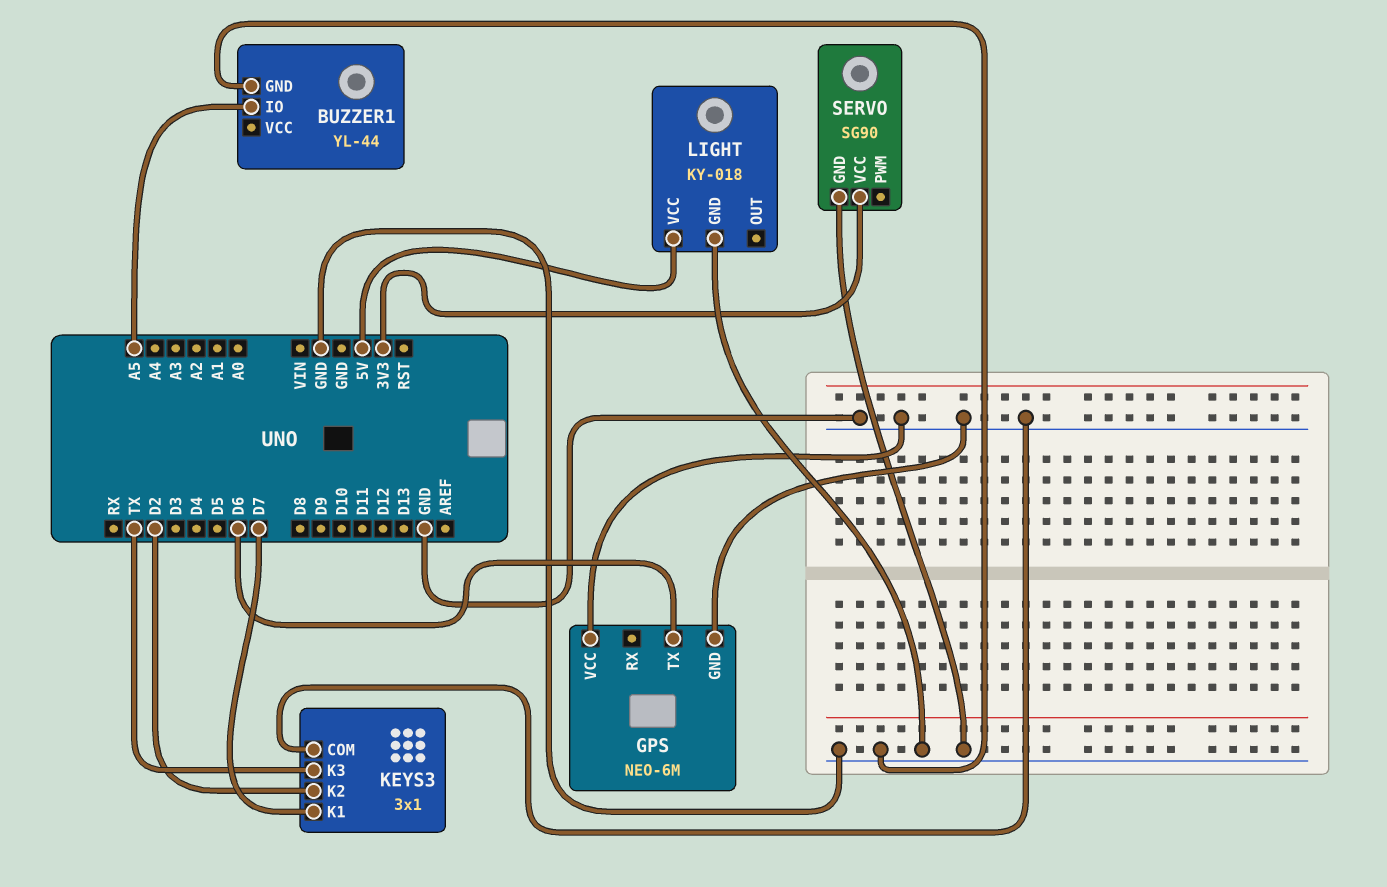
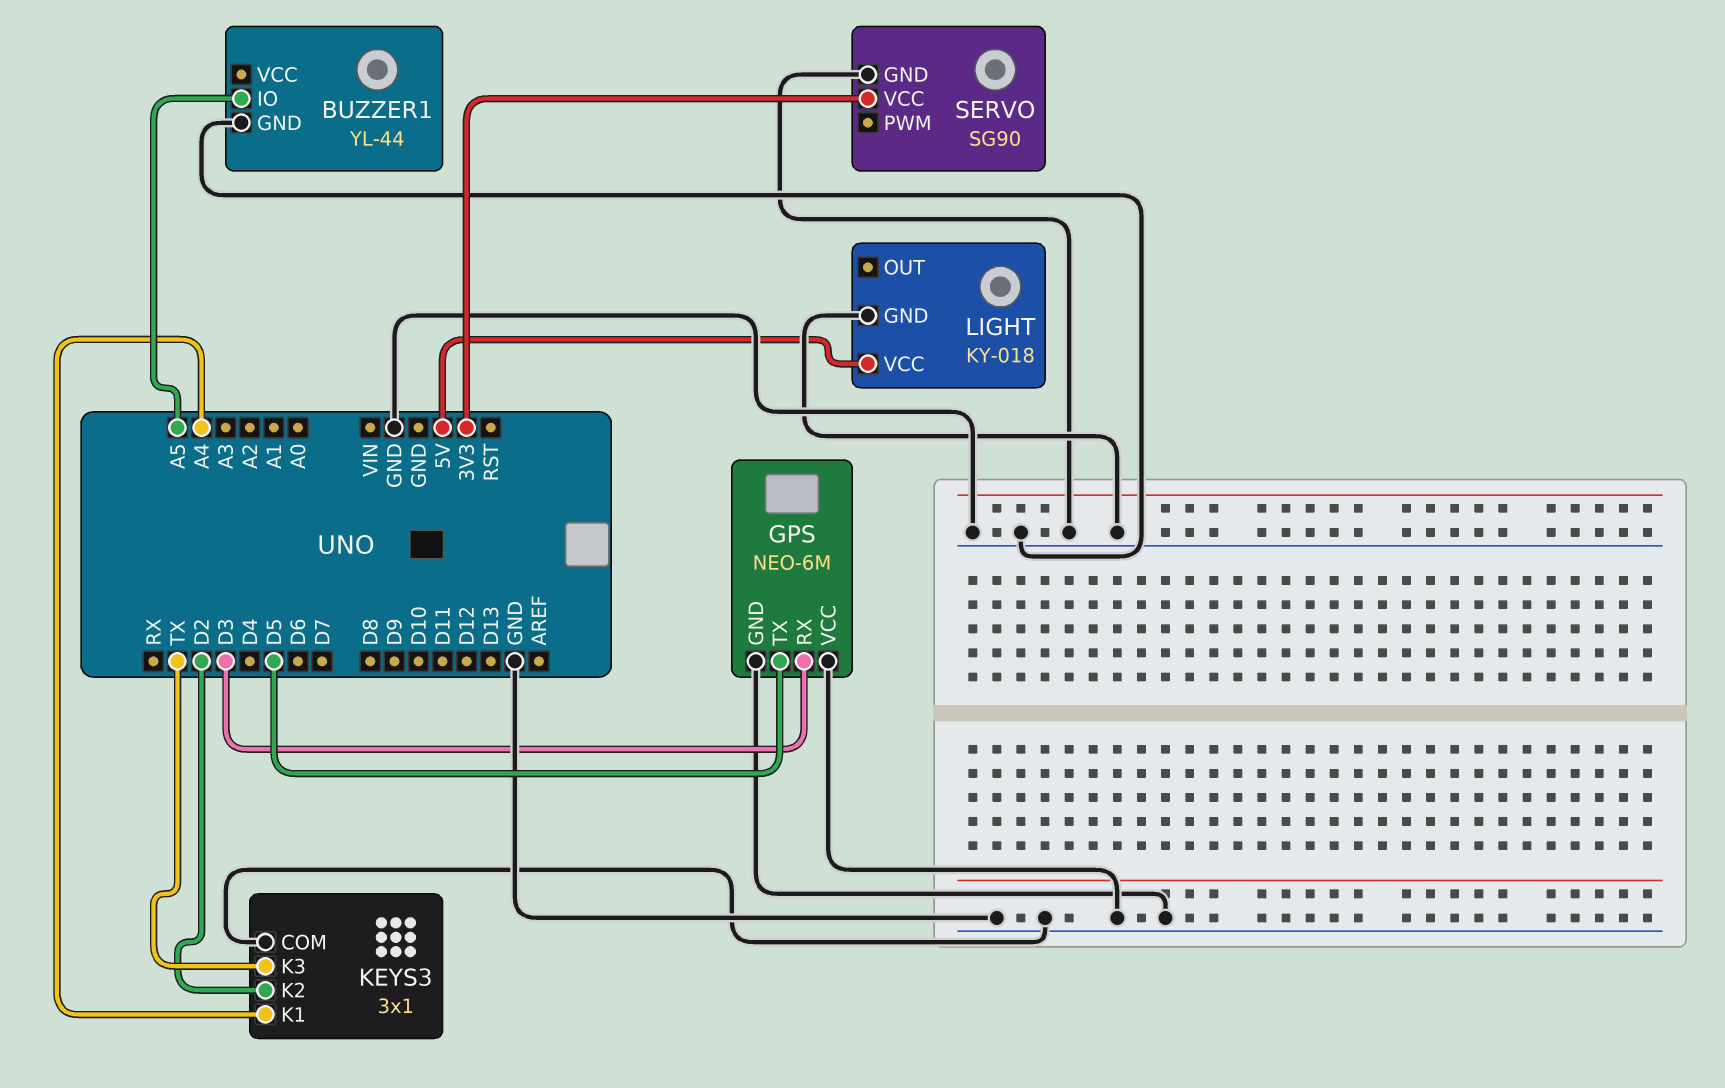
GPS pin RX: none -> D3
GPS pin TX: D6 -> D5
KEYS3 pin K1: D7 -> A4

